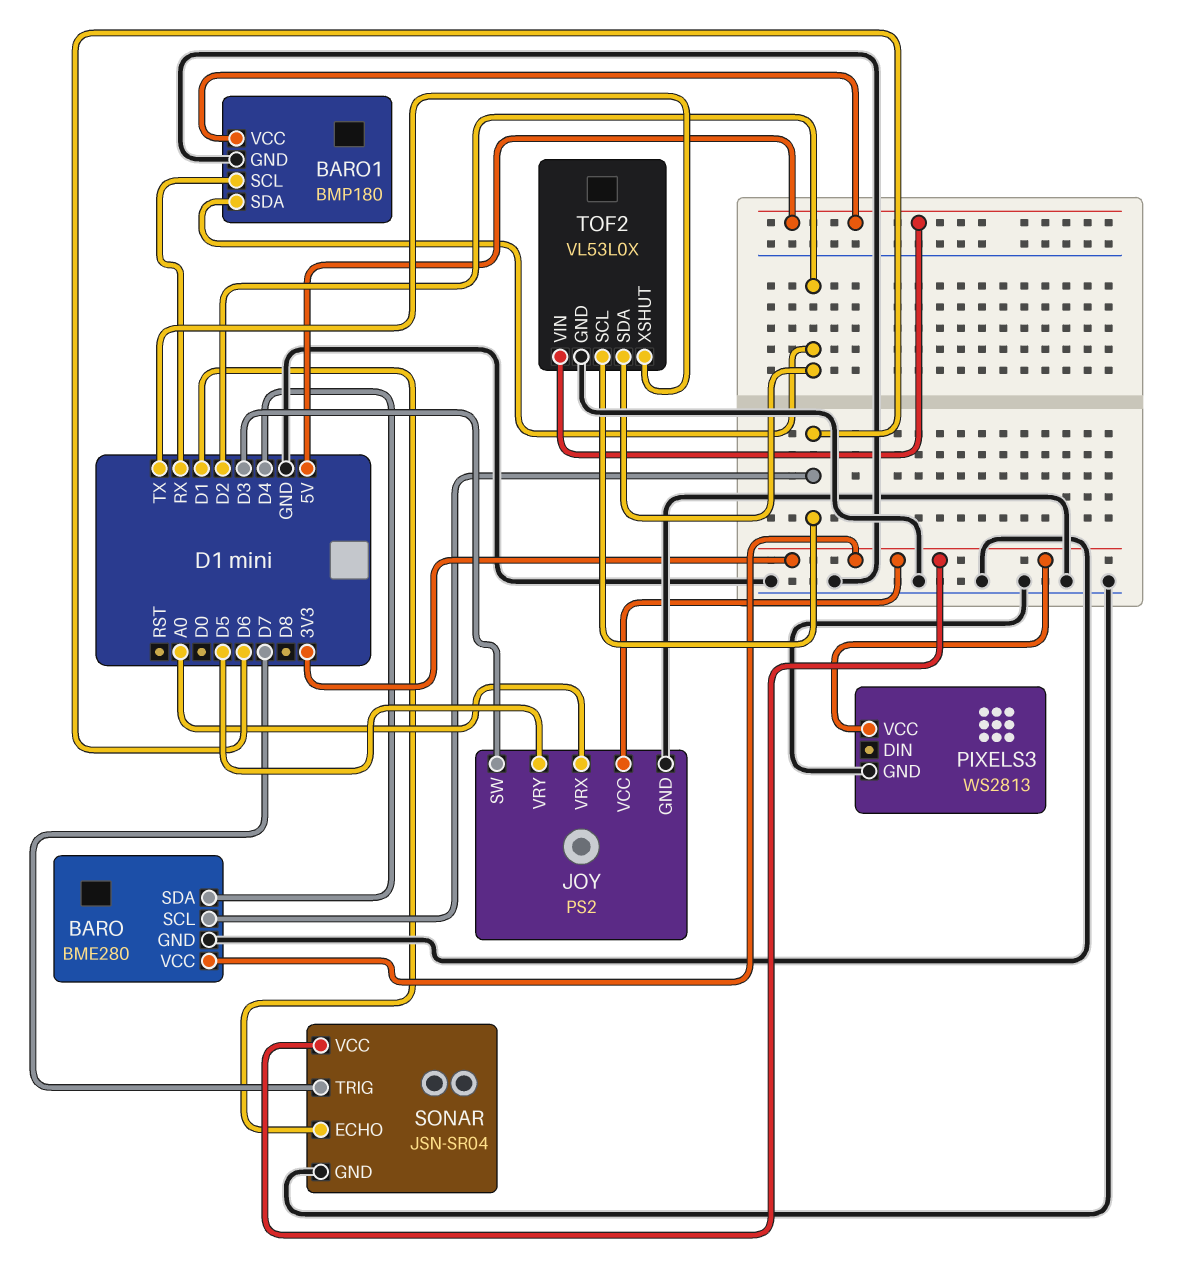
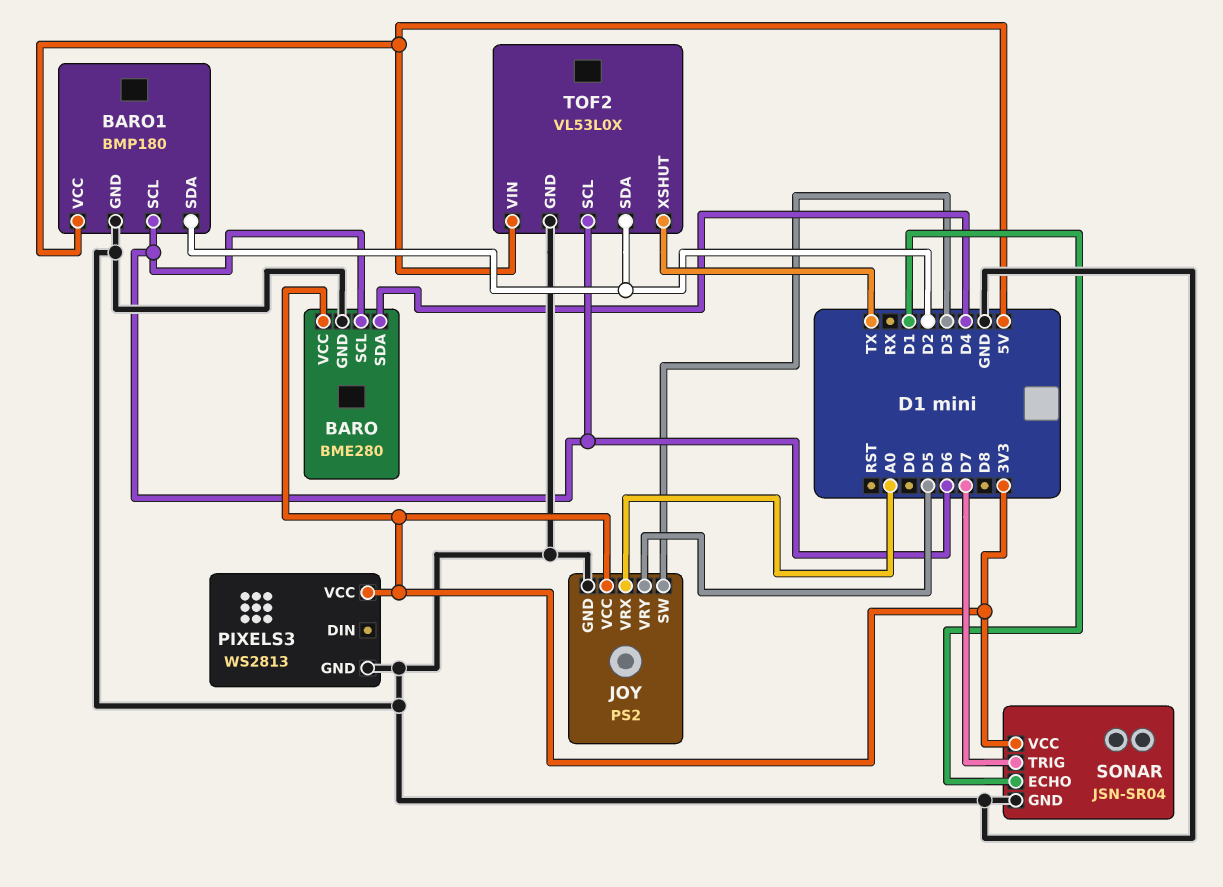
BARO1 pin SCL: RX -> D6

